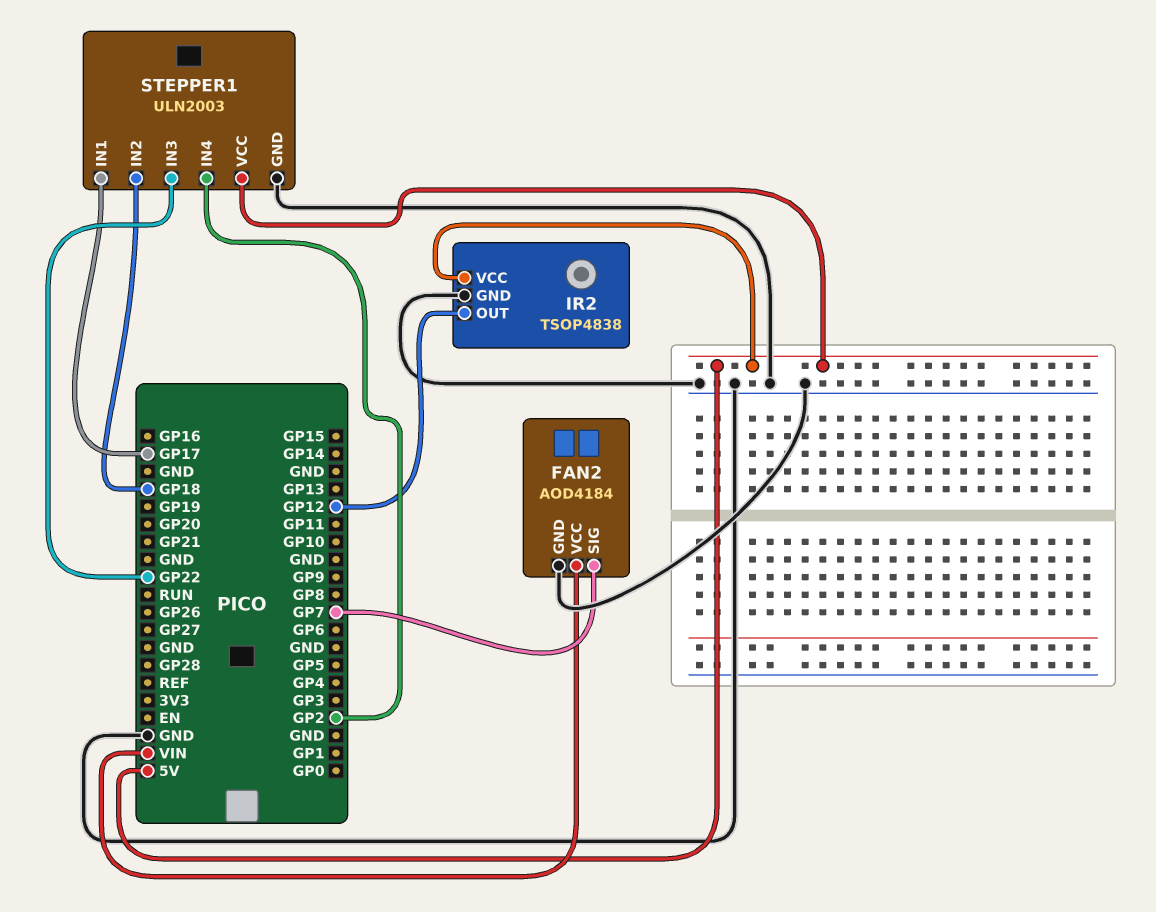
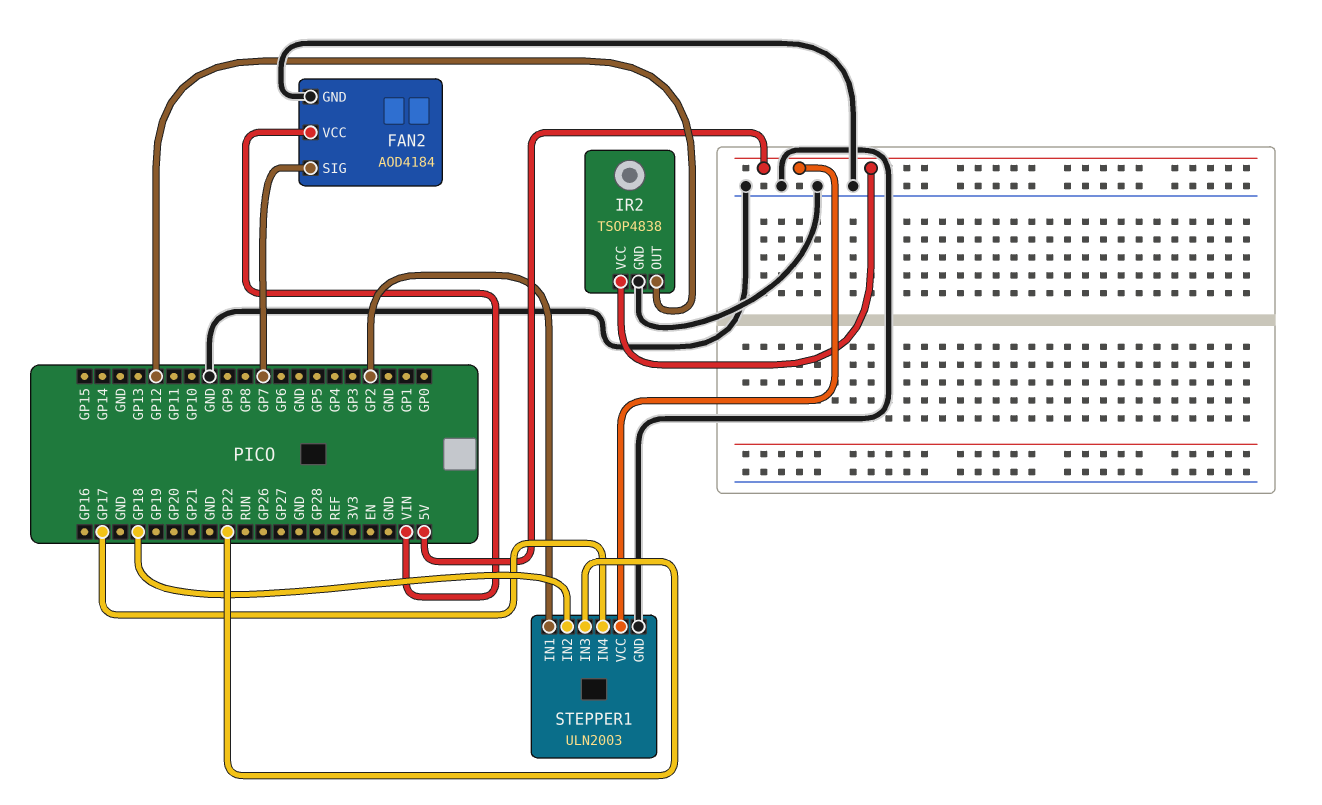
STEPPER1 pin IN1: GP17 -> GP2
STEPPER1 pin IN4: GP2 -> GP17

